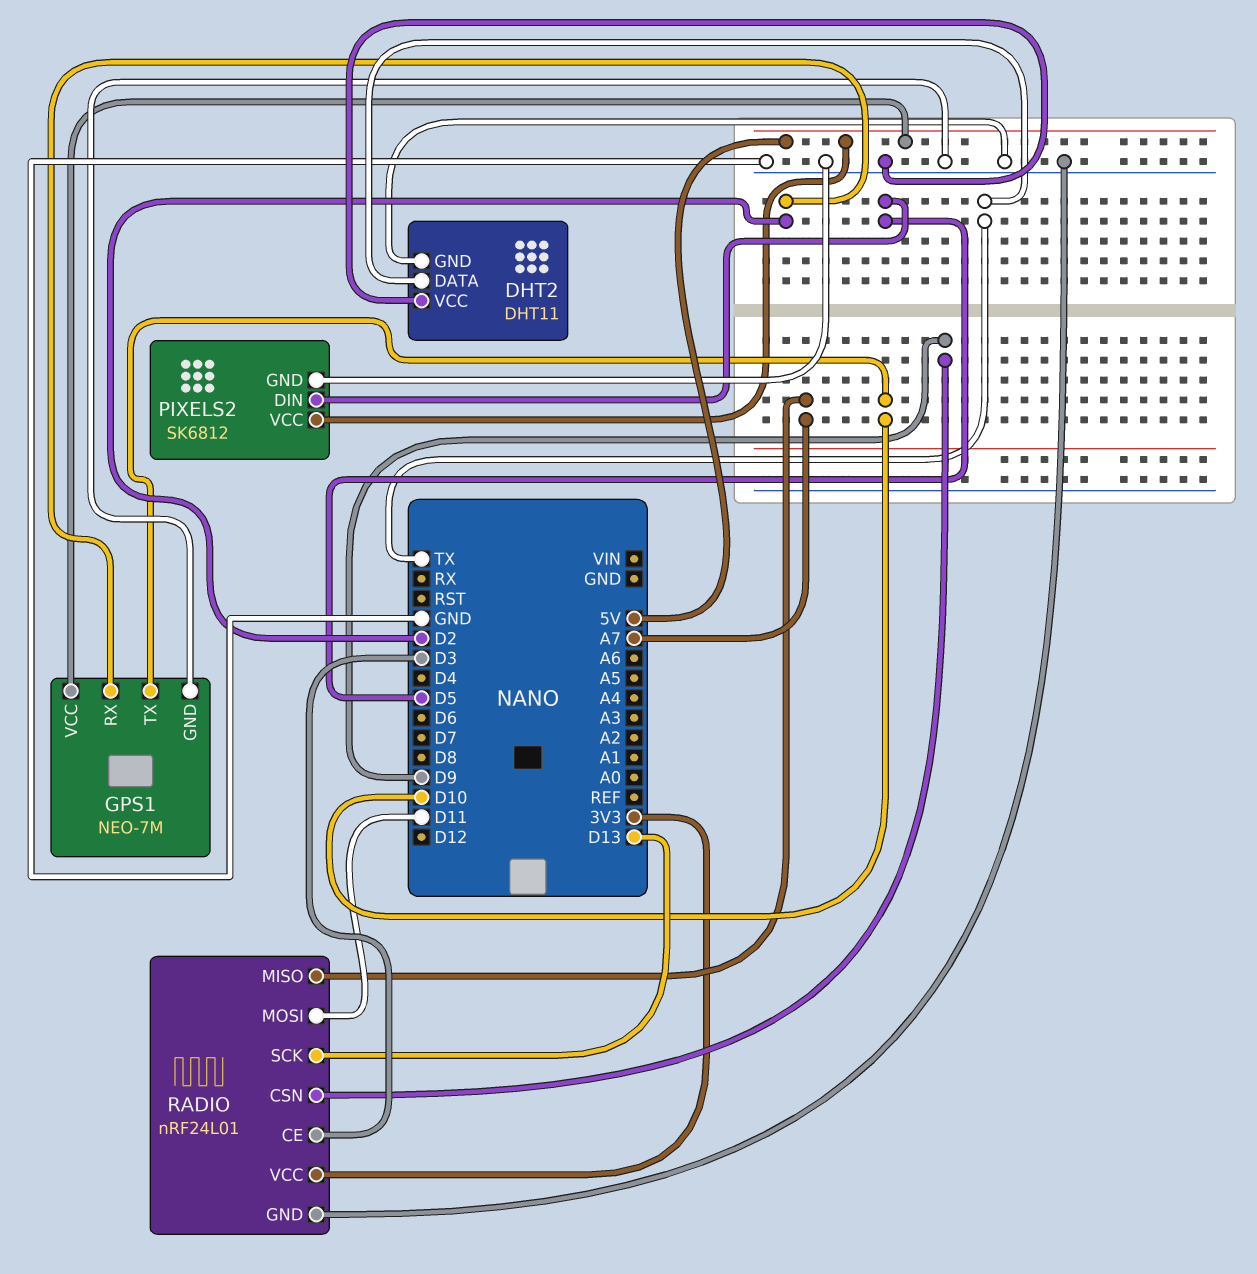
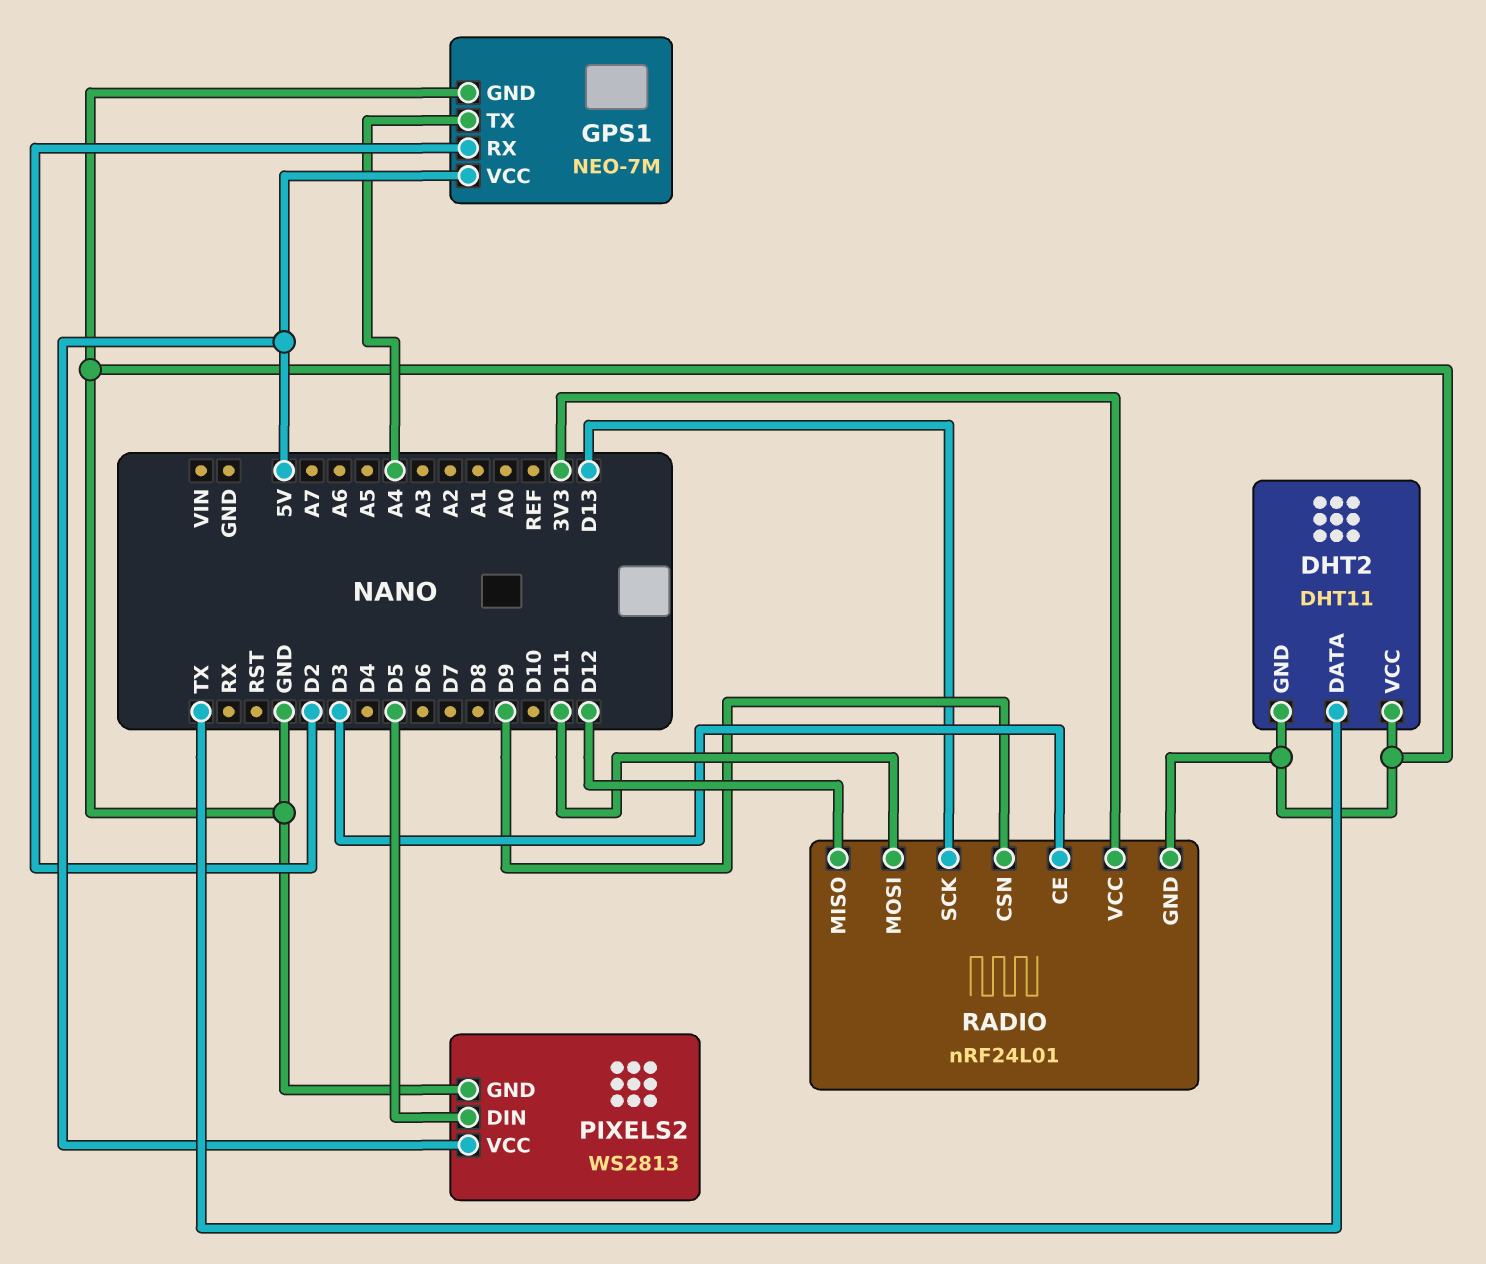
GPS1 pin TX: D10 -> A4
PIXELS2: SK6812 -> WS2813
RADIO pin MISO: A7 -> D12

